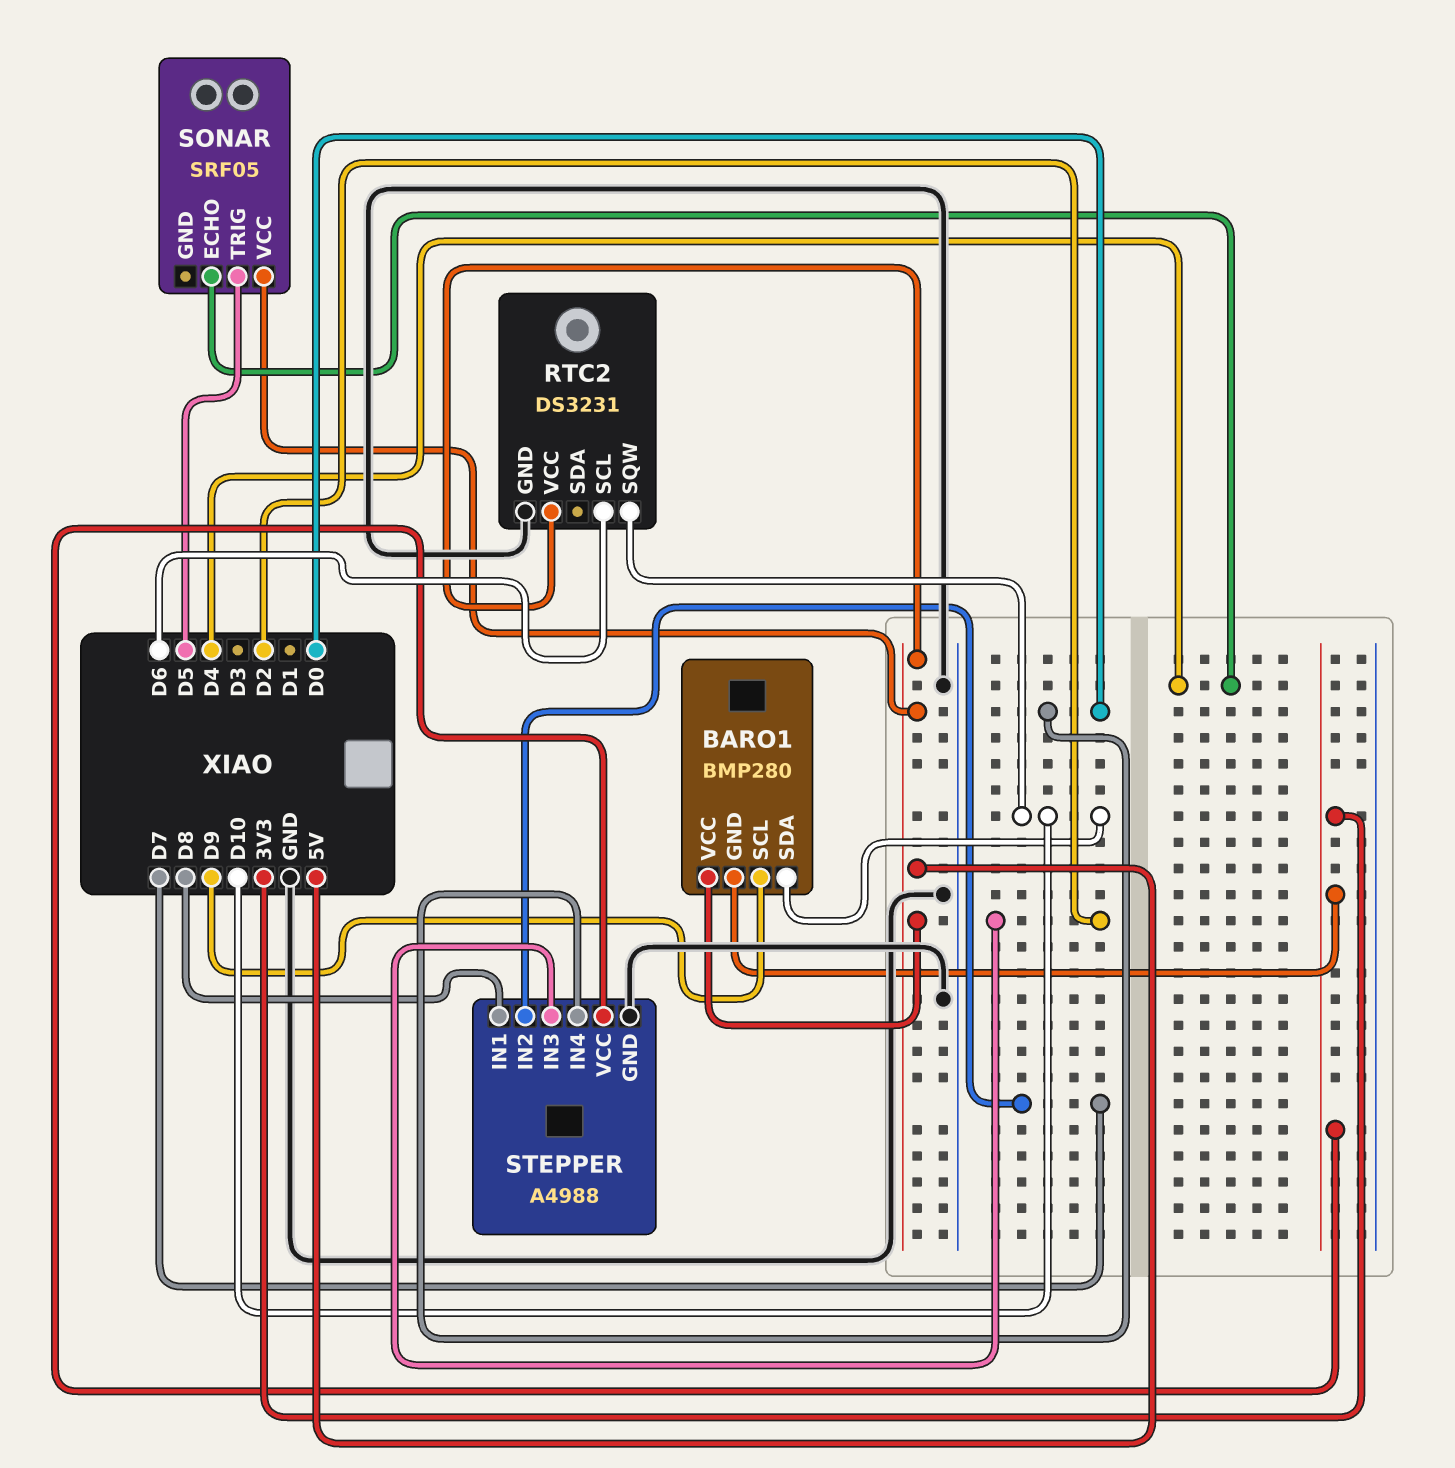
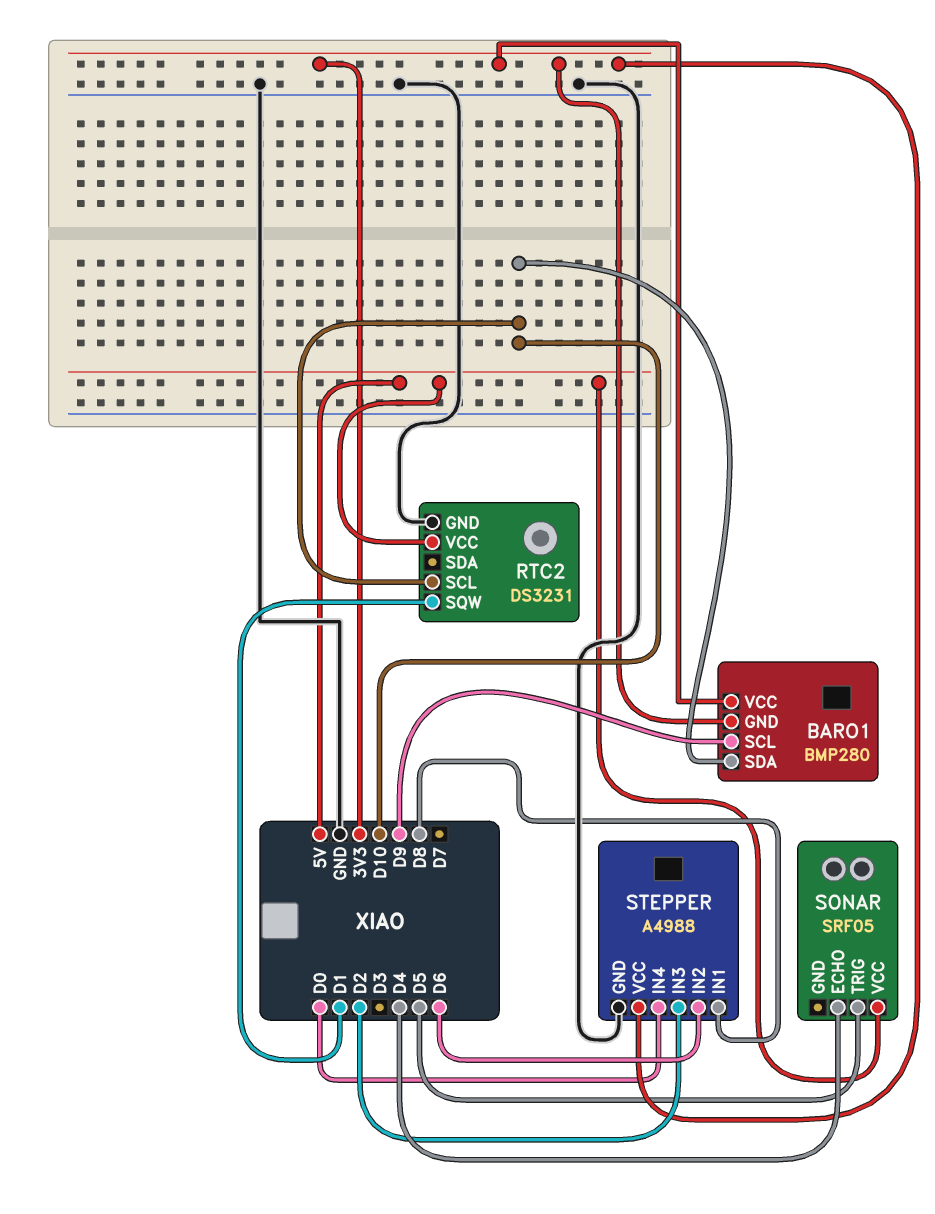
BARO1 pin VCC: 5V -> 3V3
RTC2 pin SCL: D6 -> D10
RTC2 pin SQW: D10 -> D1
STEPPER pin IN2: D7 -> D6

